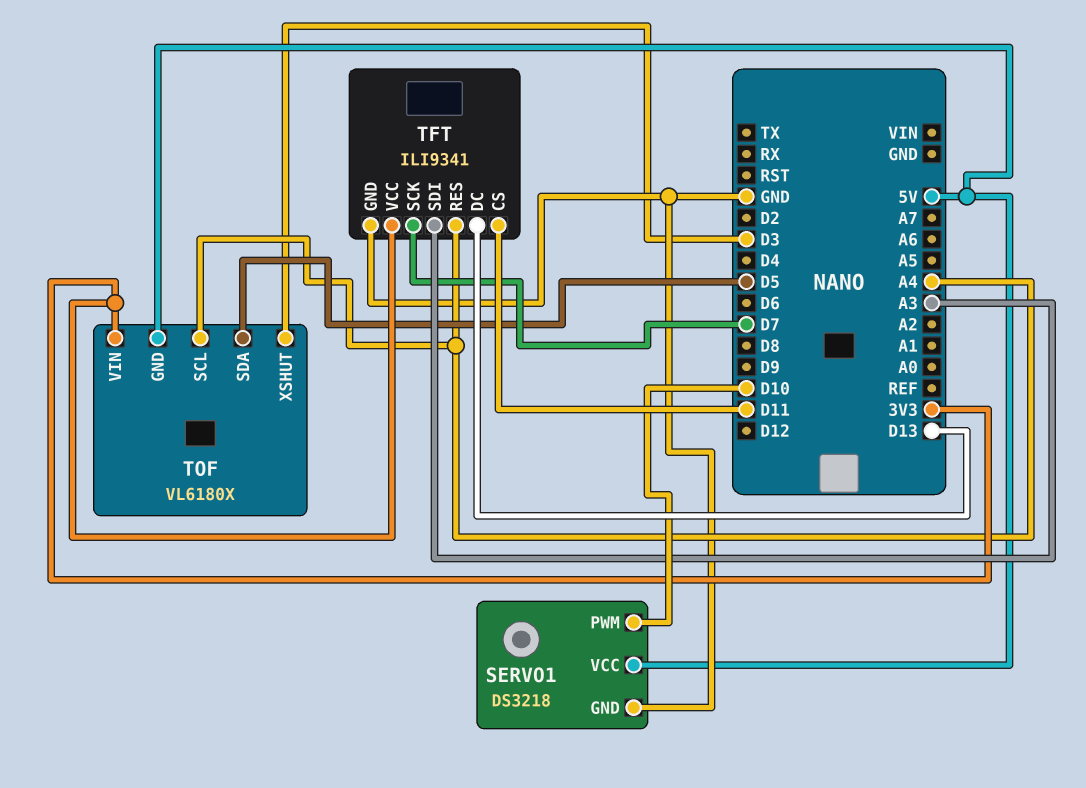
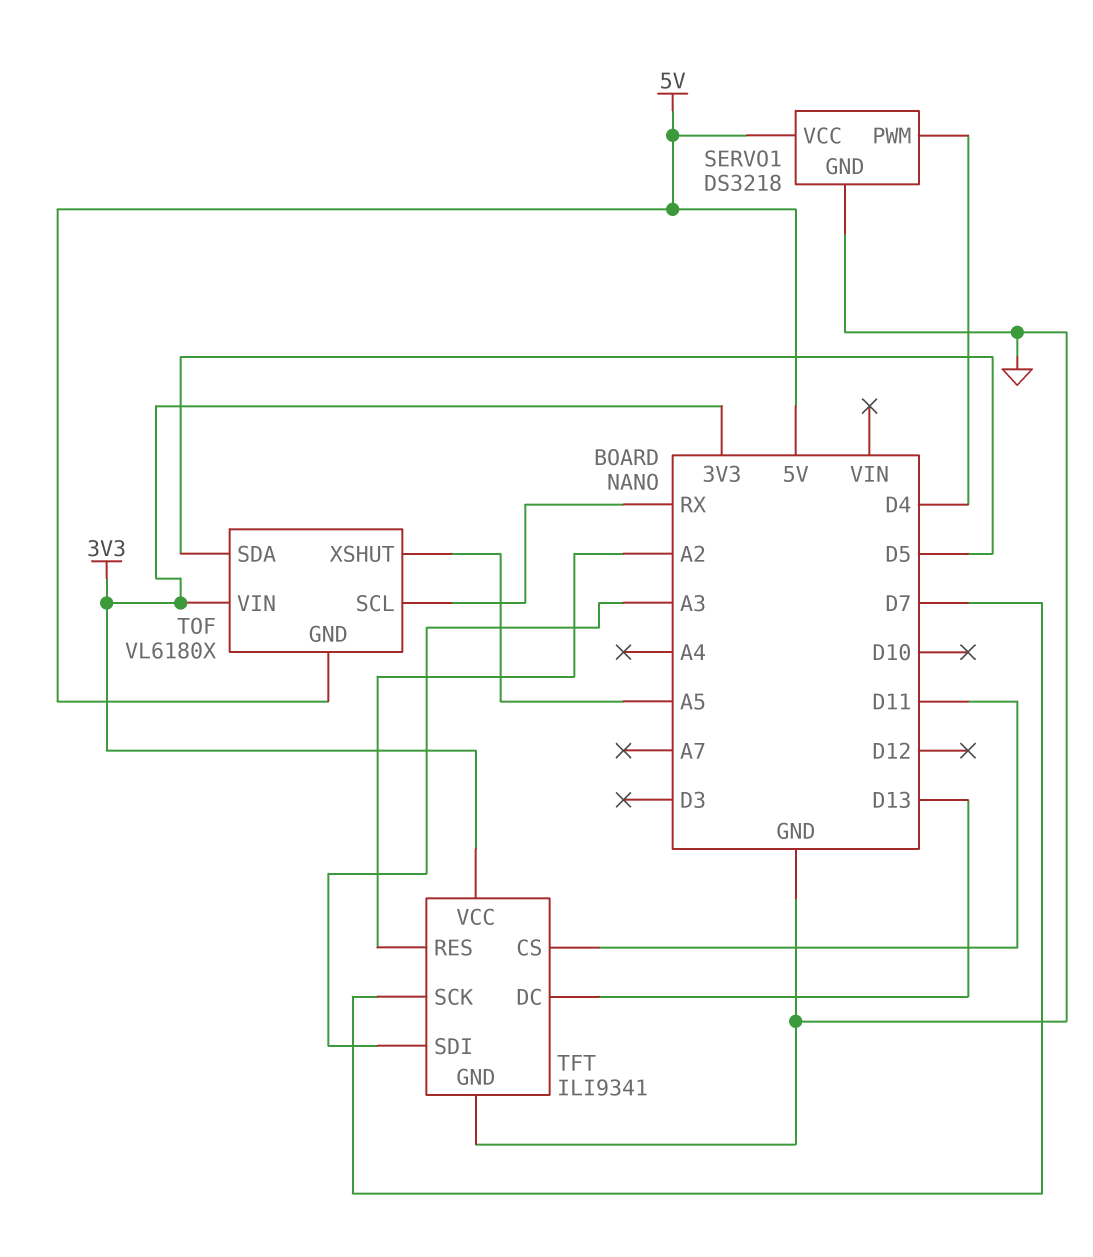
SERVO1 pin PWM: D10 -> D4
TFT pin RES: A4 -> A2
TOF pin SCL: A4 -> RX
TOF pin XSHUT: D3 -> A5

